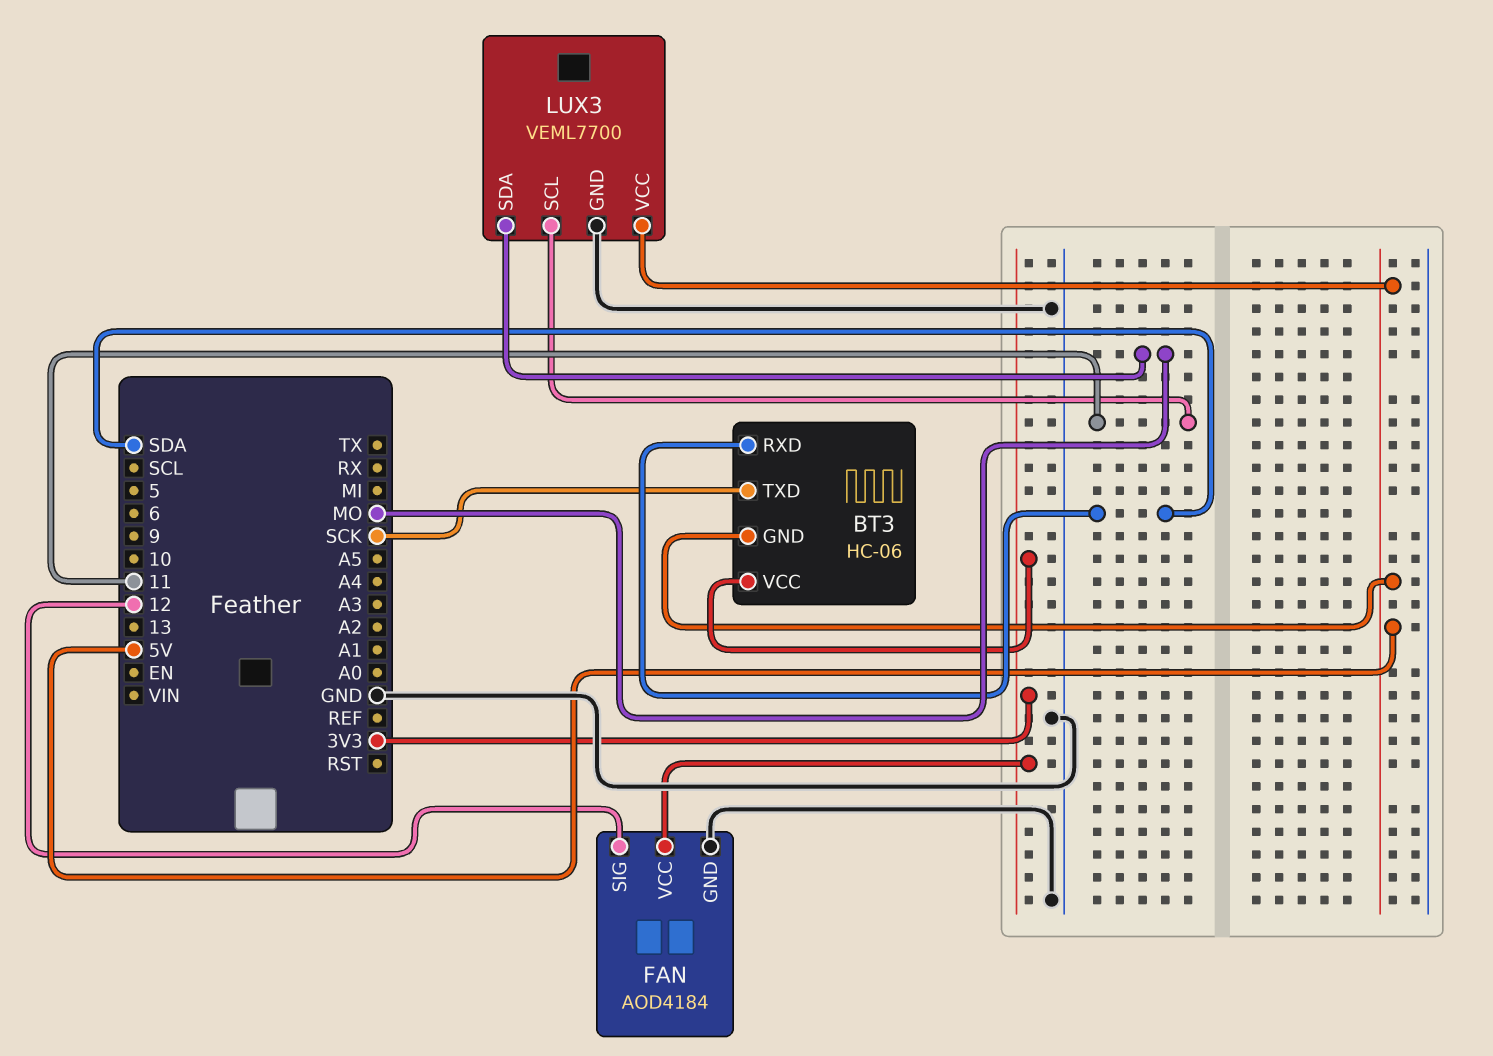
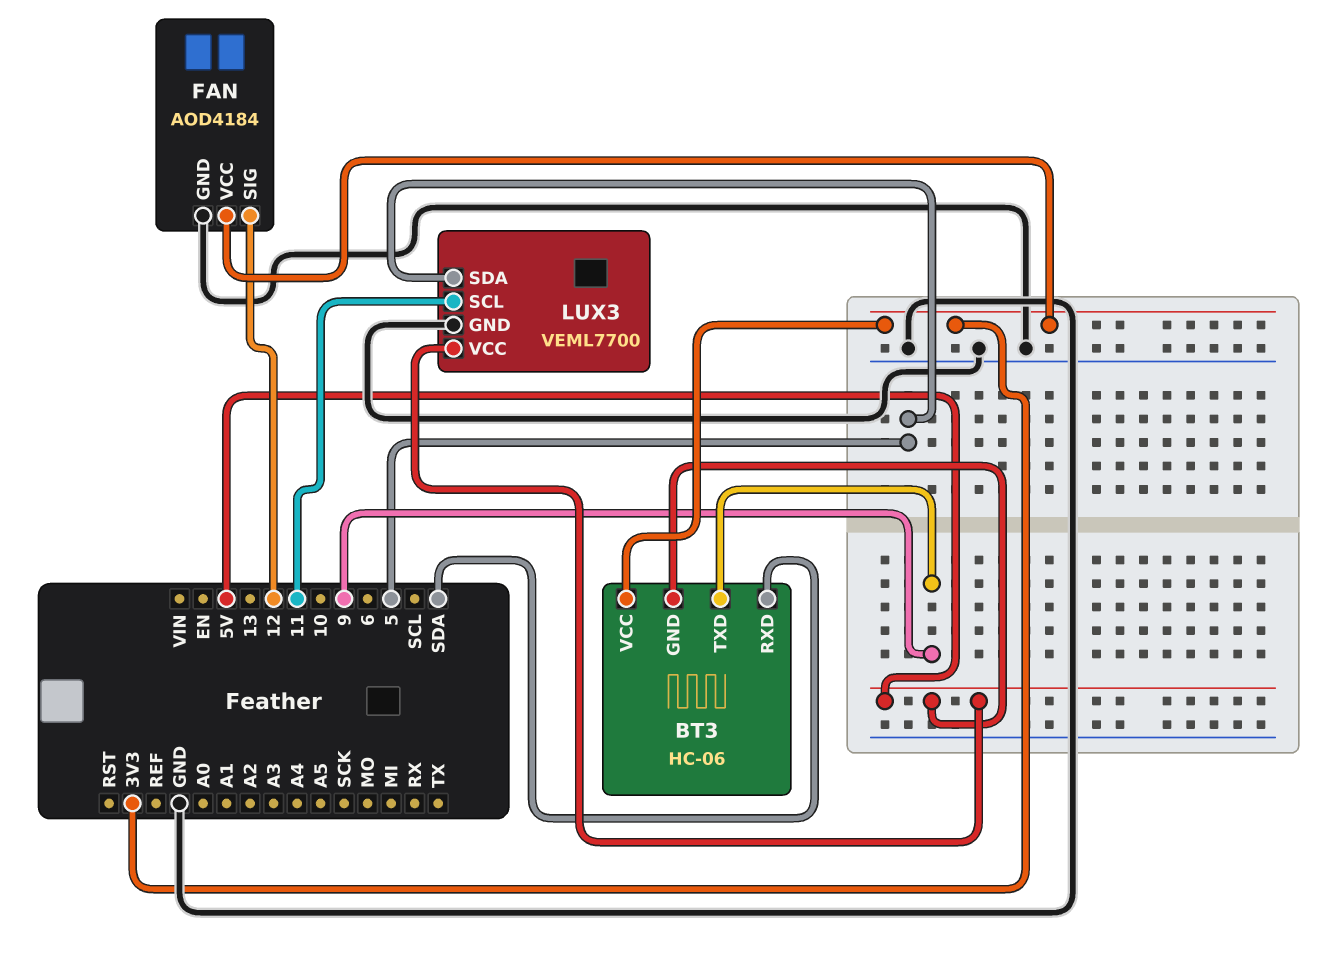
BT3 pin TXD: SCK -> 9
LUX3 pin SDA: MO -> 5

